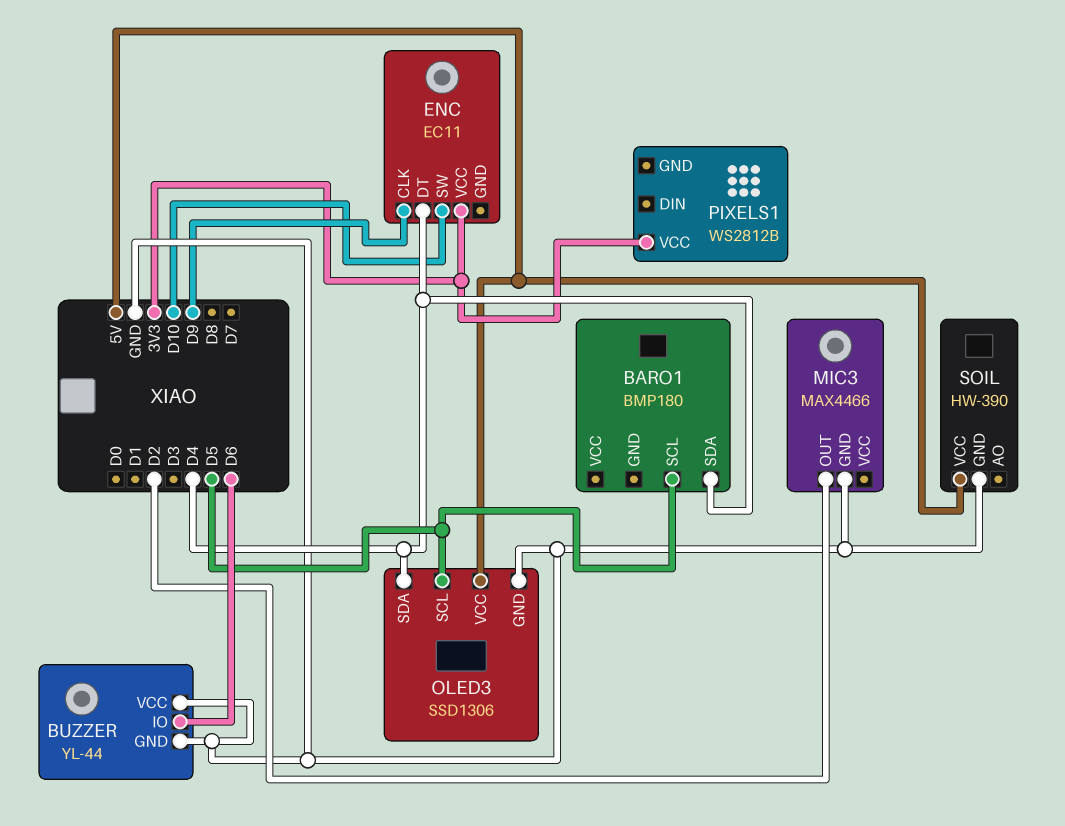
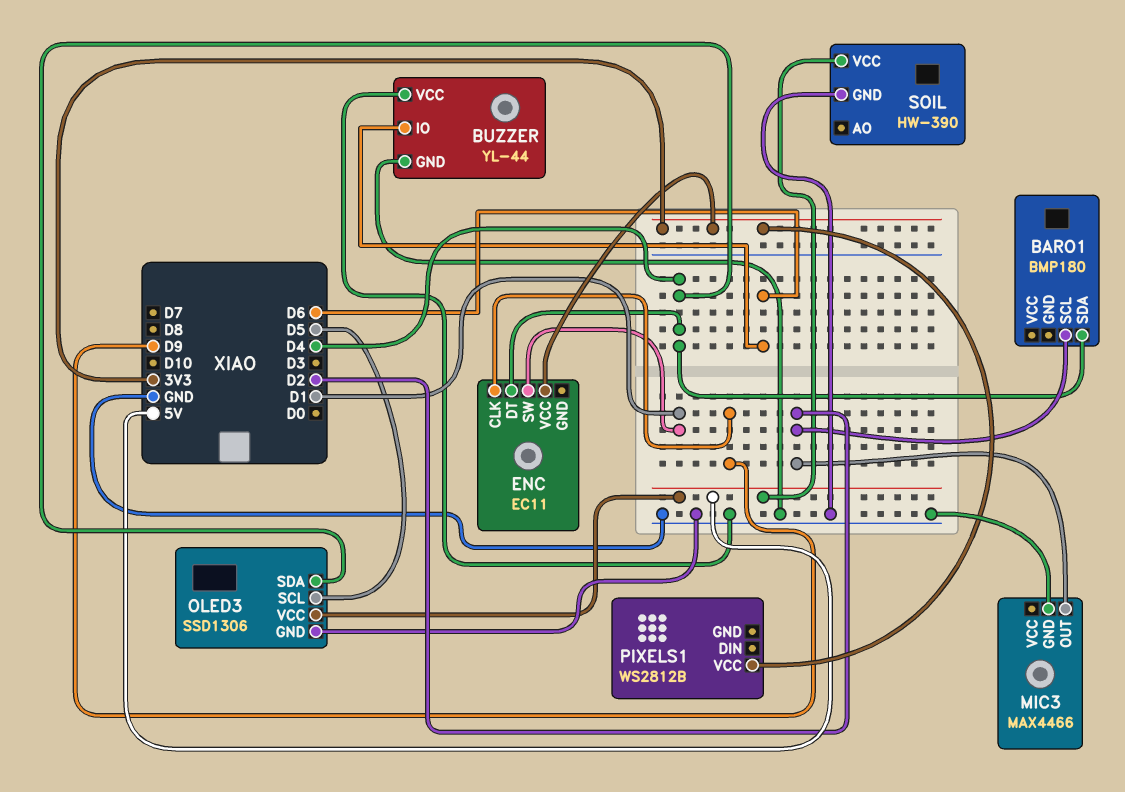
BARO1 pin SCL: D5 -> D2
ENC pin SW: D10 -> D1

